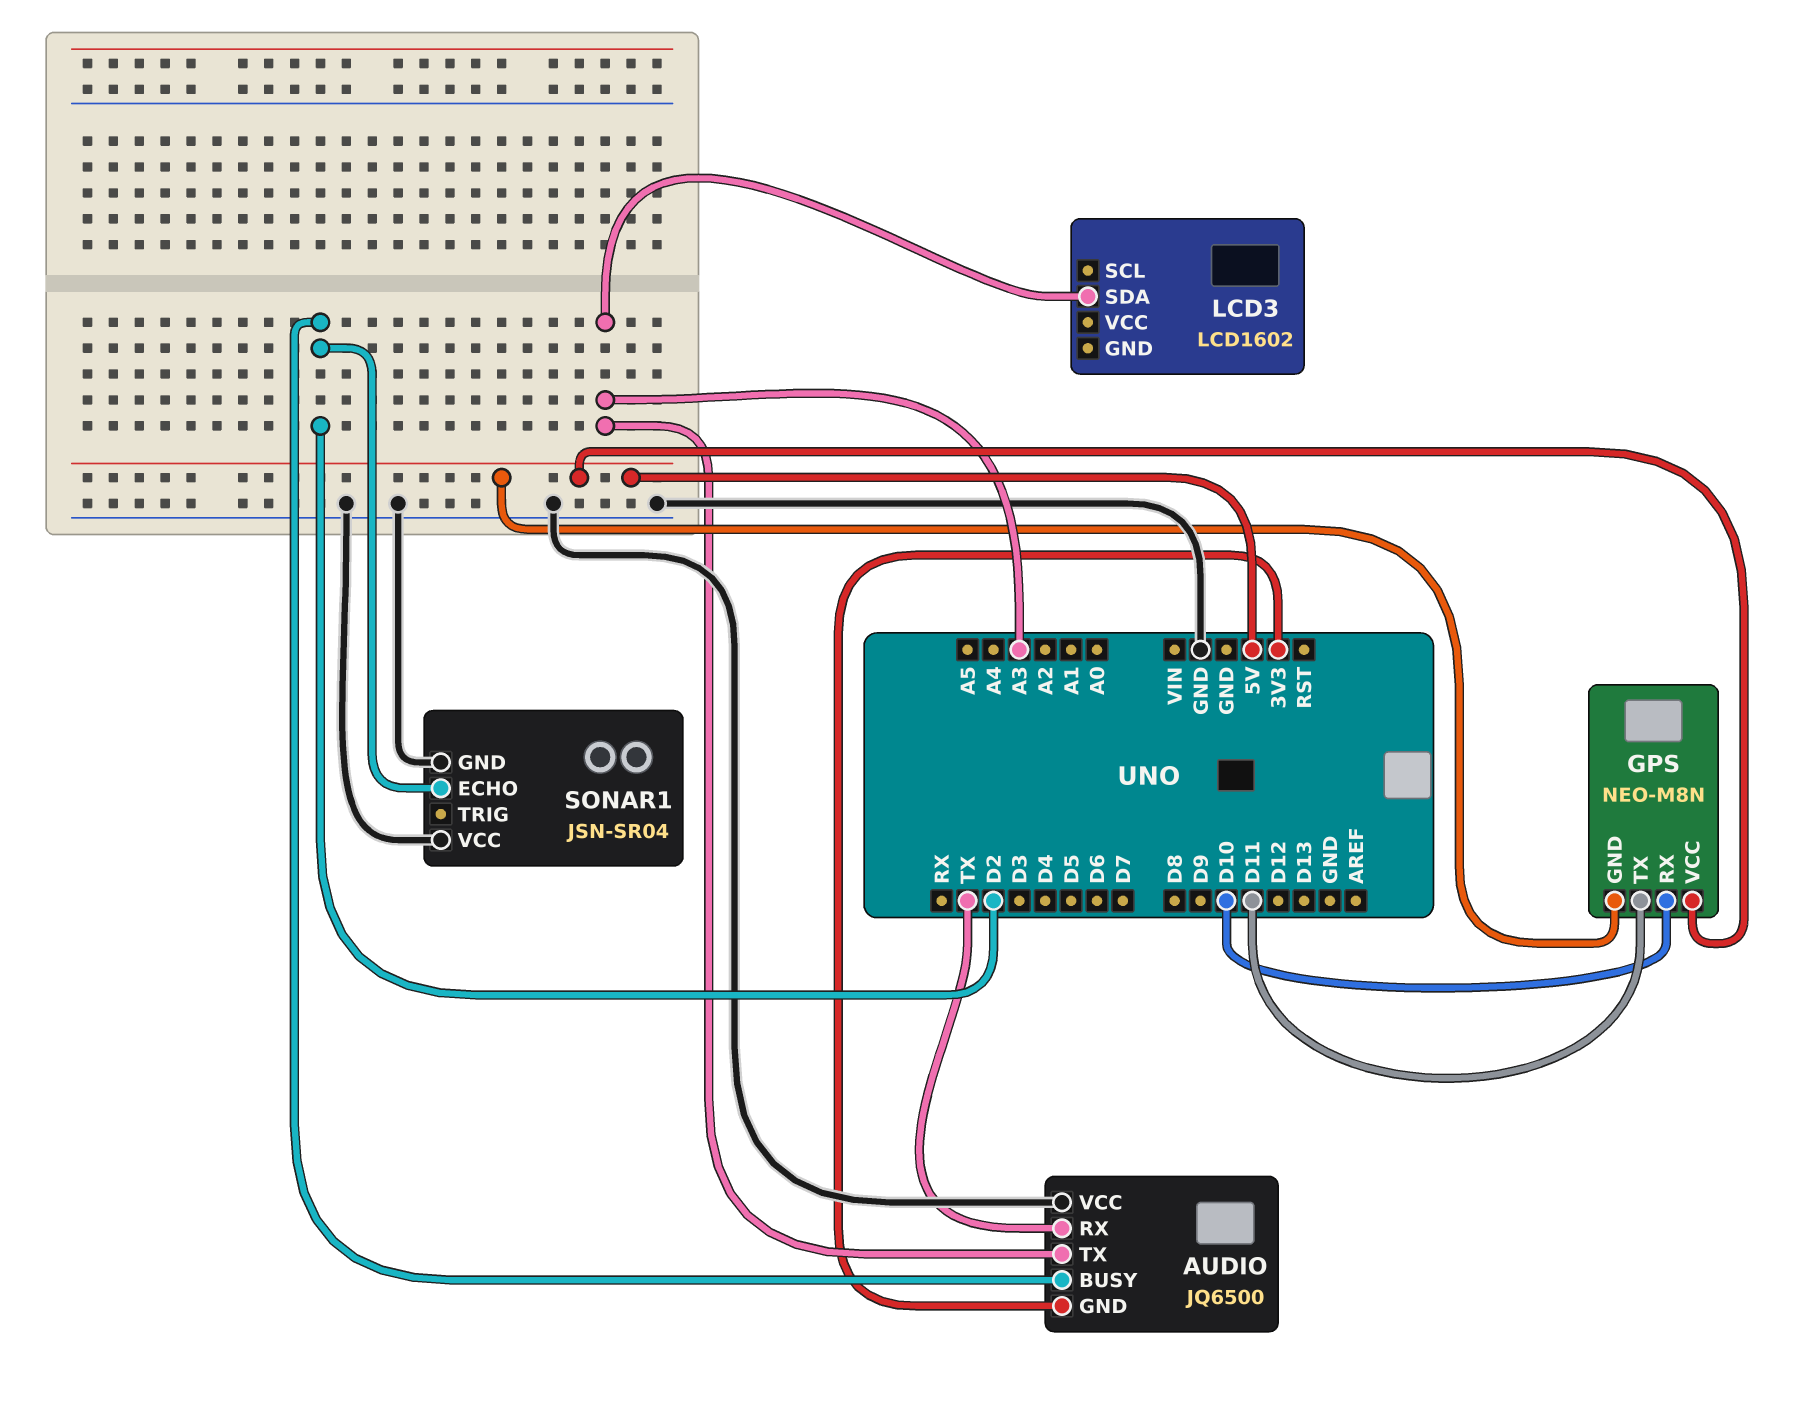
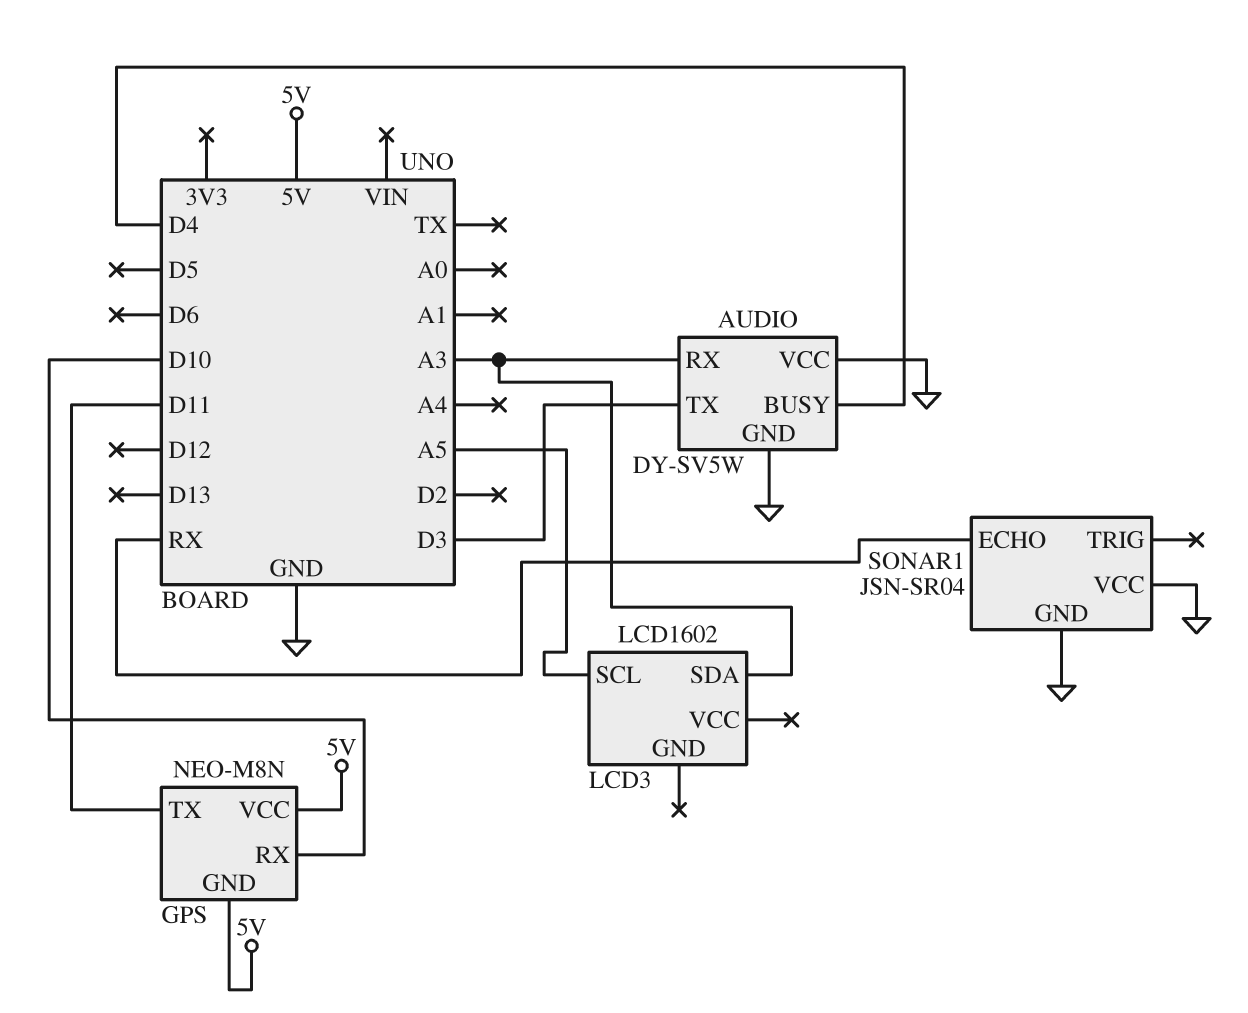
AUDIO: JQ6500 -> DY-SV5W
AUDIO pin BUSY: D2 -> D4
AUDIO pin GND: 3V3 -> GND
AUDIO pin RX: TX -> A3
AUDIO pin TX: A3 -> D3
LCD3 pin SCL: none -> A5
SONAR1 pin ECHO: D2 -> RX

